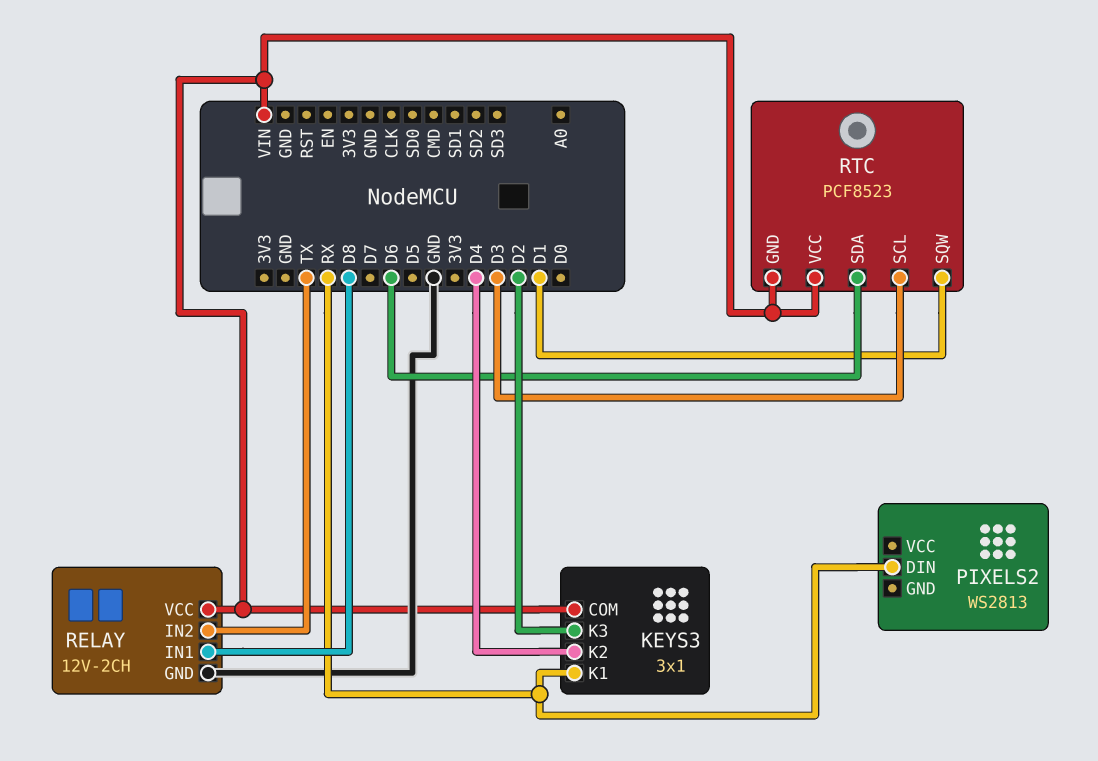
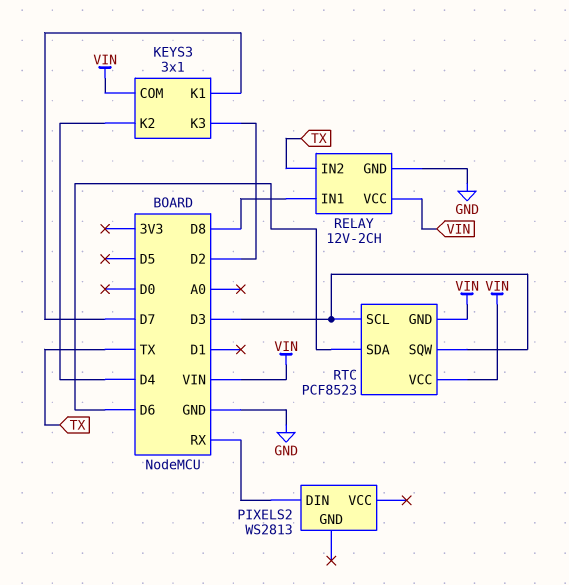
KEYS3 pin K1: RX -> D7
RTC pin SQW: D1 -> D3

